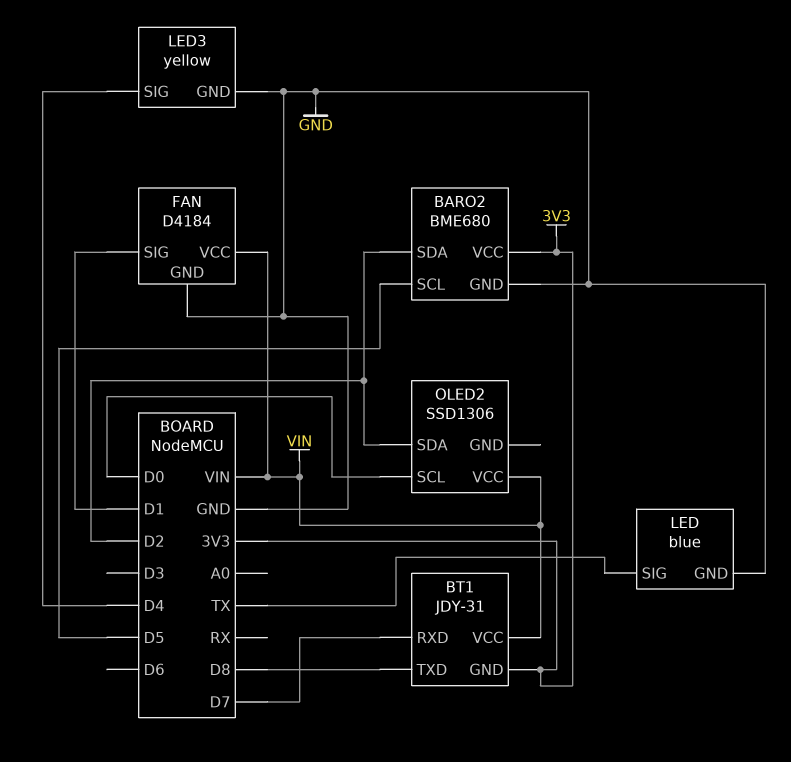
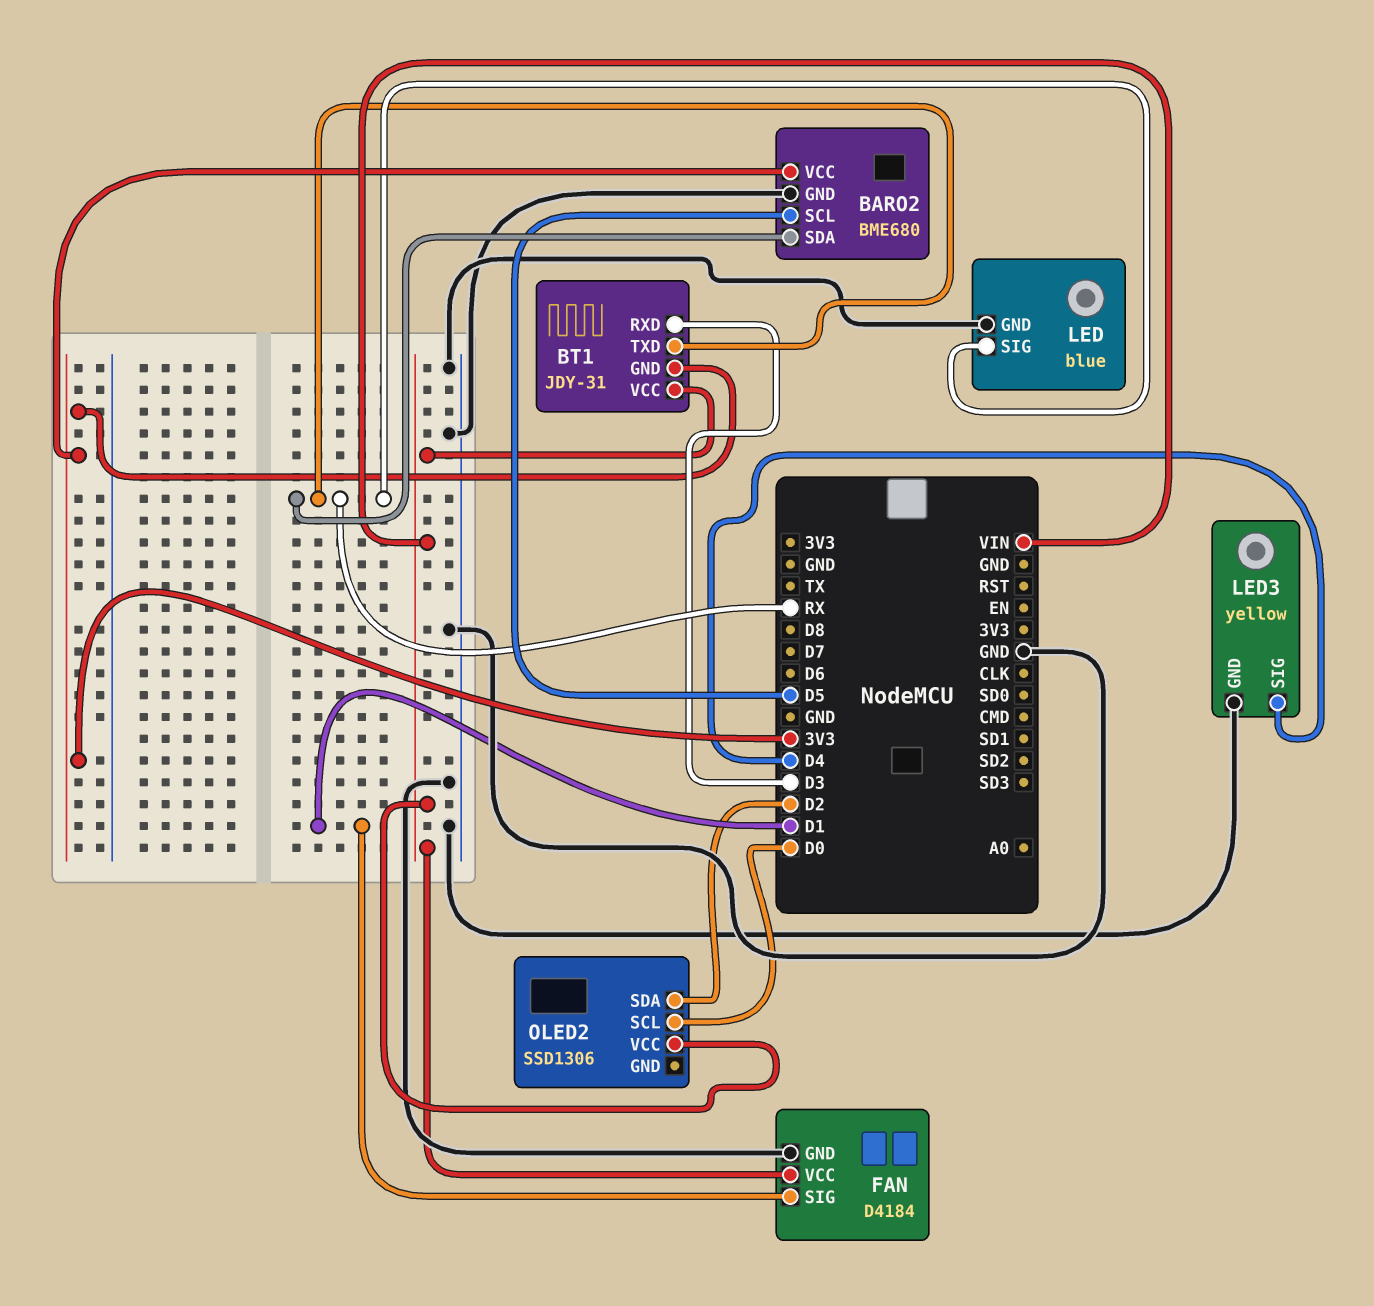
BARO2 pin SDA: D2 -> RX
BT1 pin RXD: D7 -> D3
BT1 pin TXD: D8 -> RX
LED pin SIG: TX -> RX

